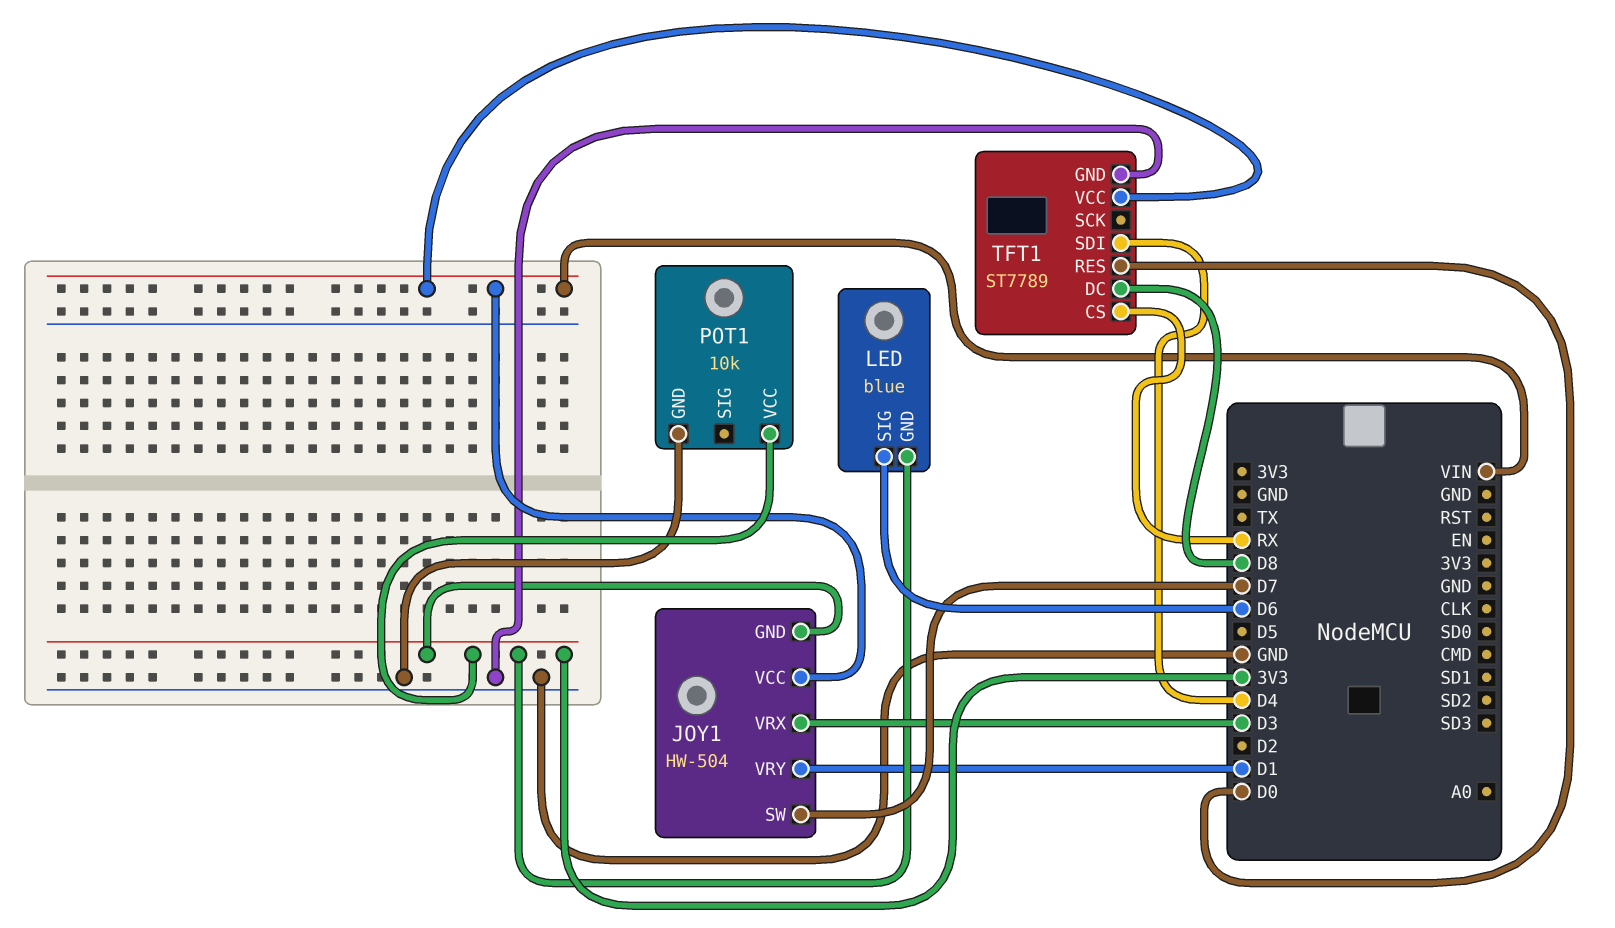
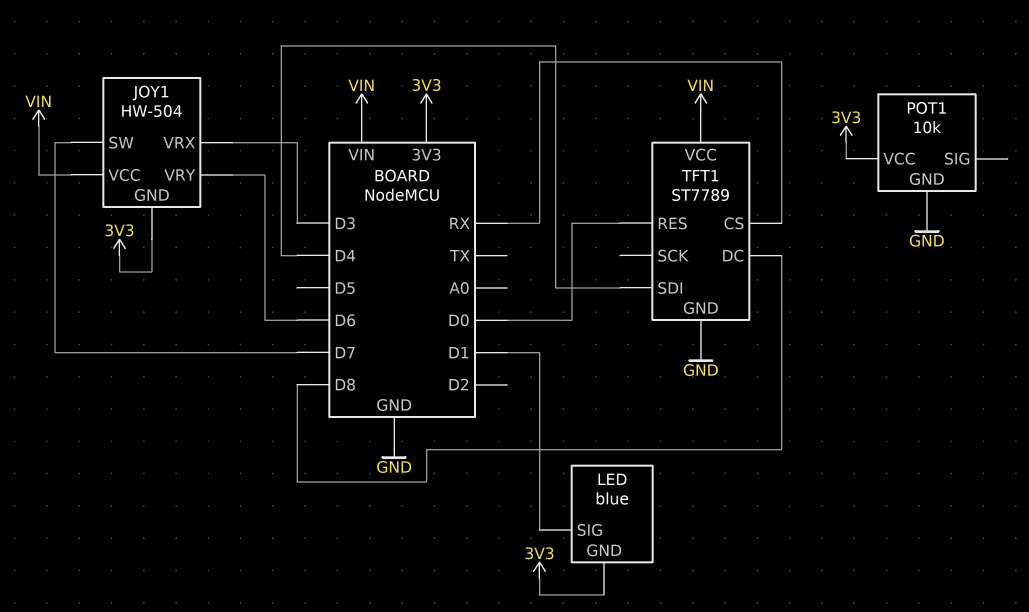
JOY1 pin VRY: D1 -> D6
LED pin SIG: D6 -> D1

